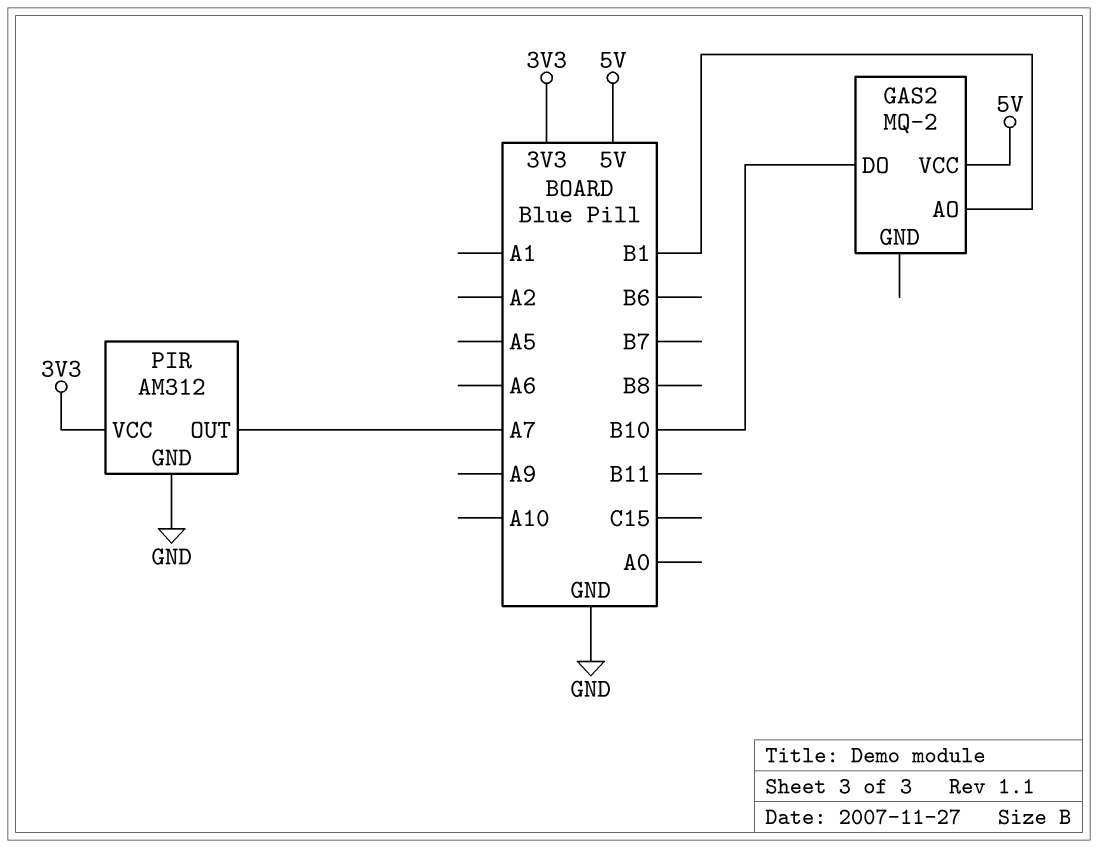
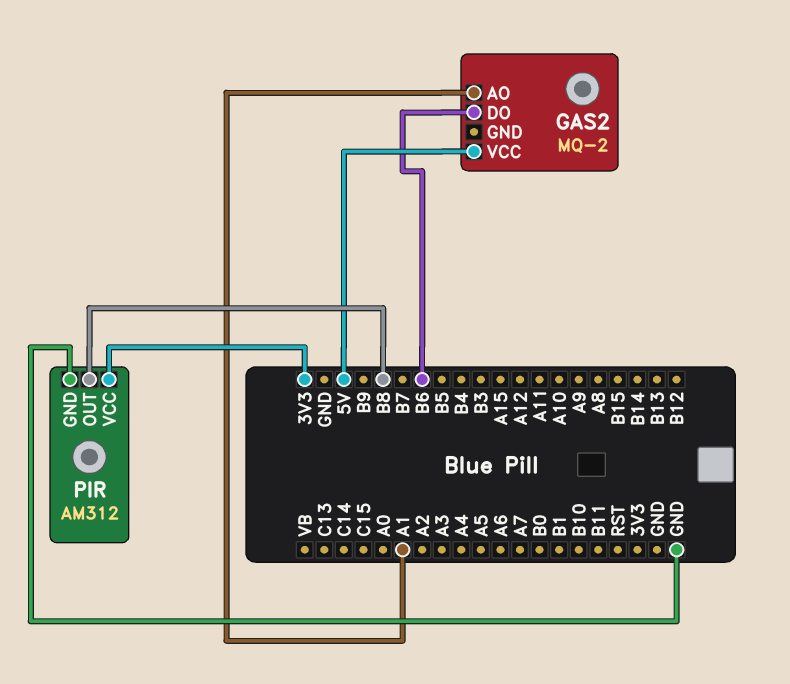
GAS2 pin AO: B1 -> A1
GAS2 pin DO: B10 -> B6
PIR pin OUT: A7 -> B8

